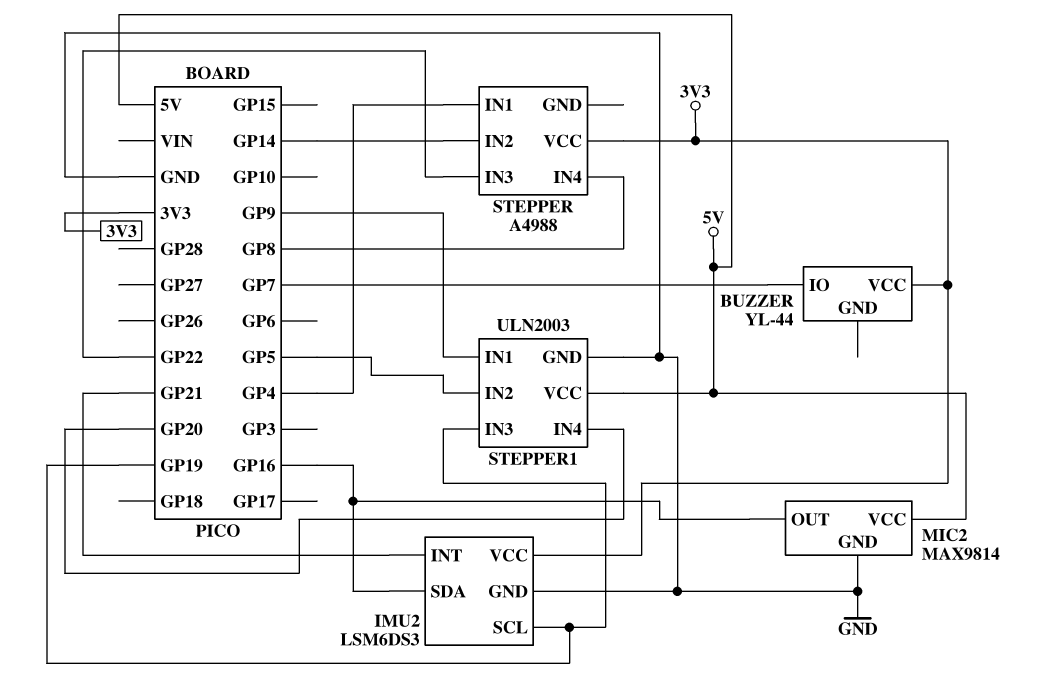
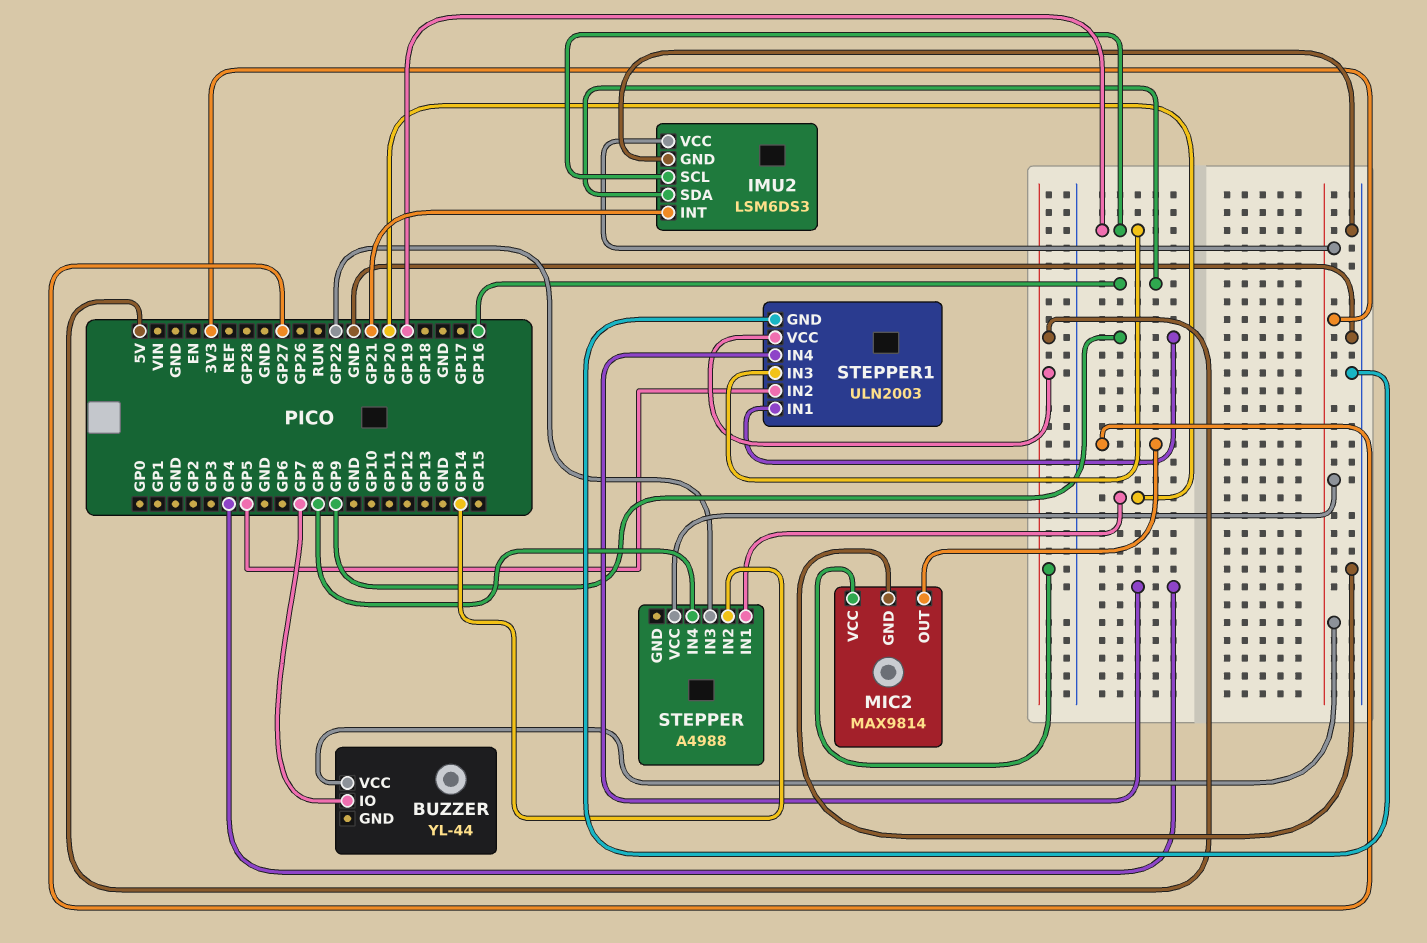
MIC2 pin OUT: GP16 -> GP27
STEPPER pin IN1: GP4 -> GP20
STEPPER1 pin IN4: GP20 -> GP4

